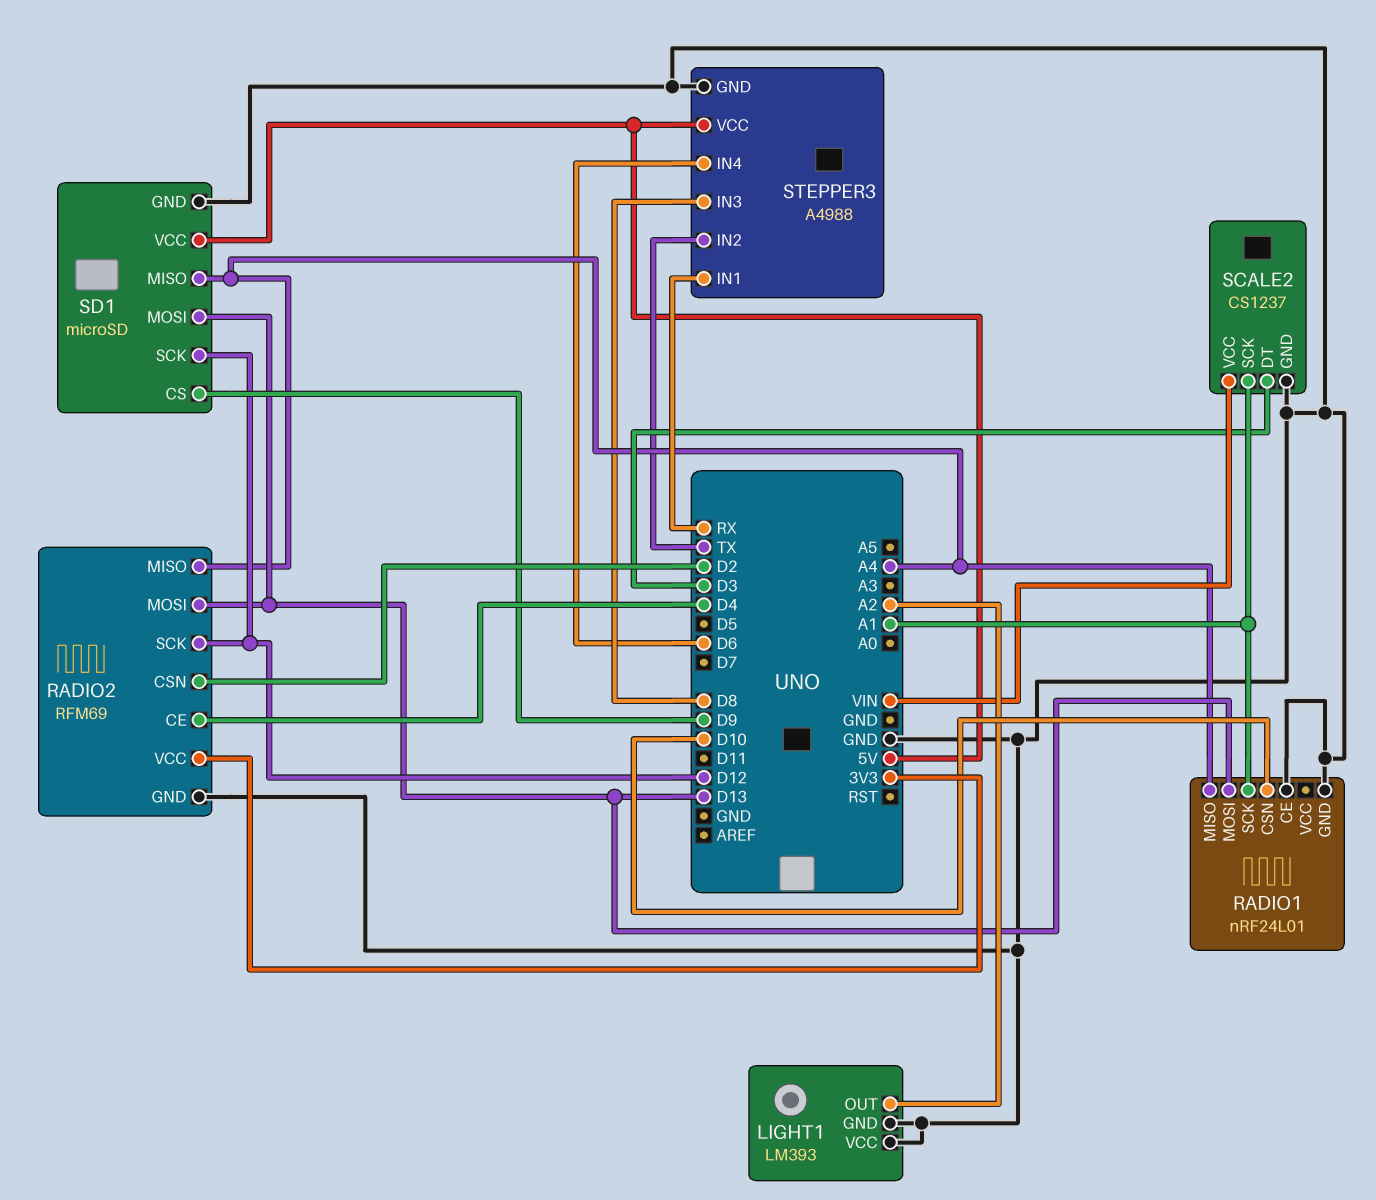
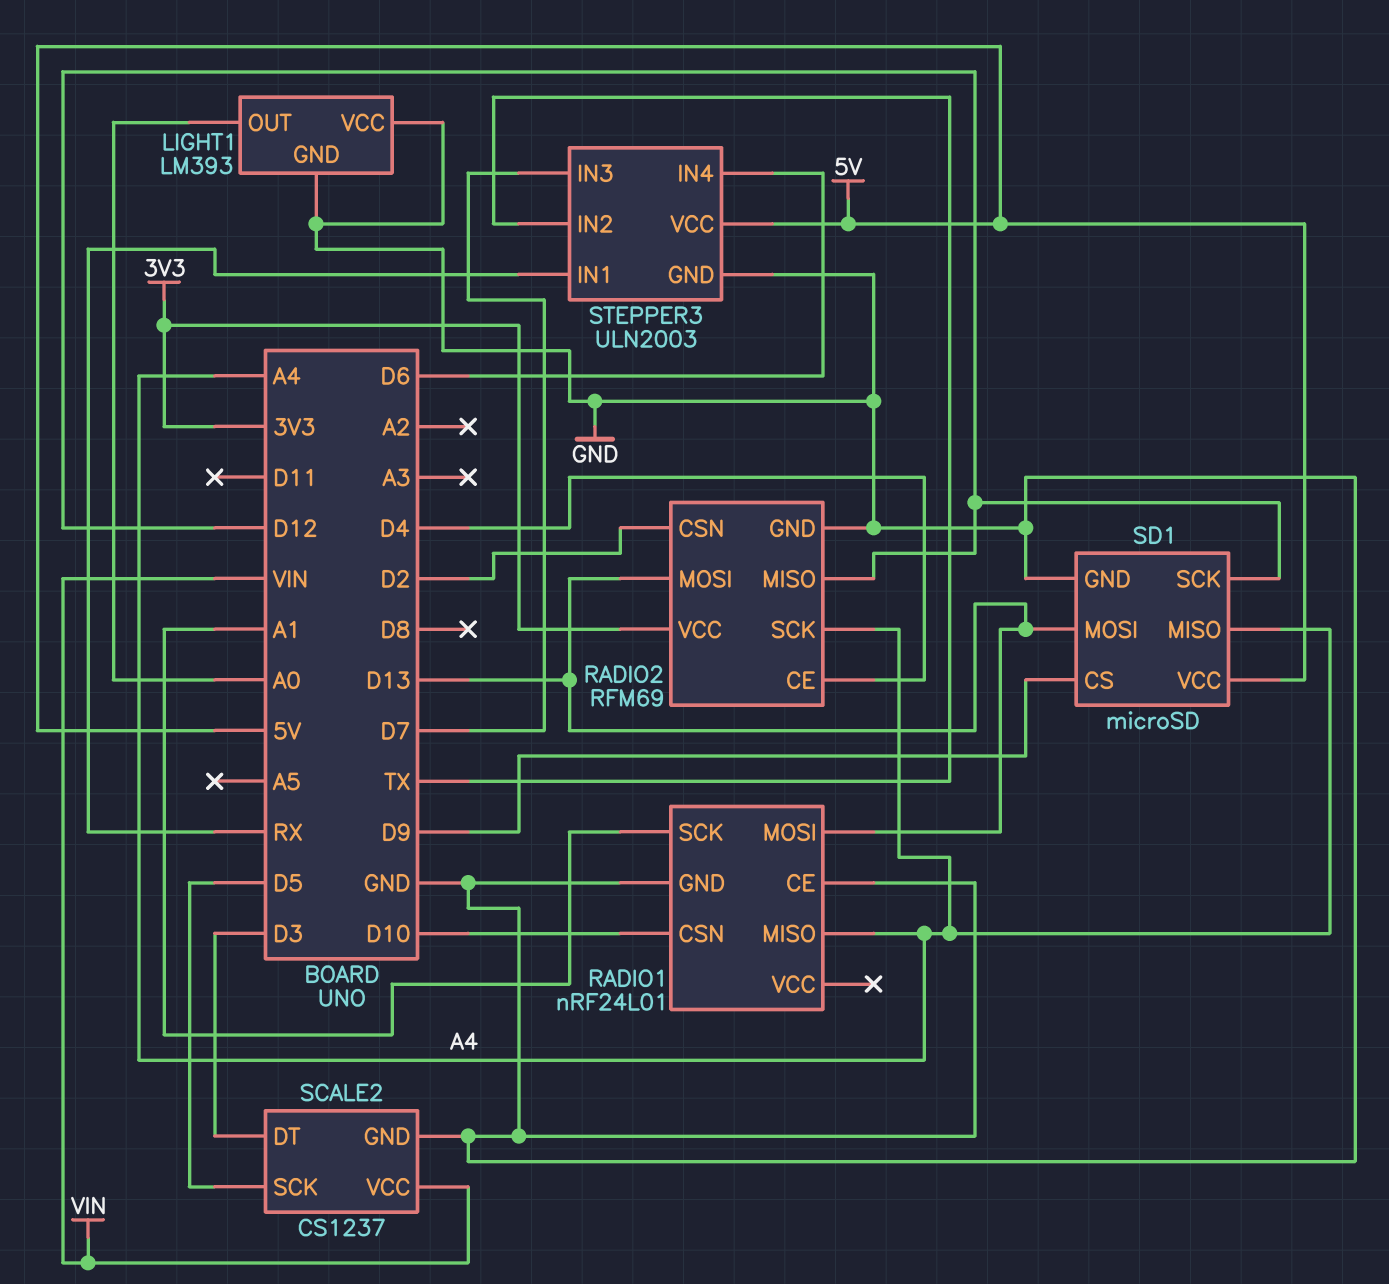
LIGHT1 pin OUT: A2 -> A0
RADIO2 pin MISO: A4 -> D12
RADIO2 pin SCK: D12 -> A4
SCALE2 pin SCK: A1 -> D5
STEPPER3: A4988 -> ULN2003
STEPPER3 pin IN3: D8 -> D7

